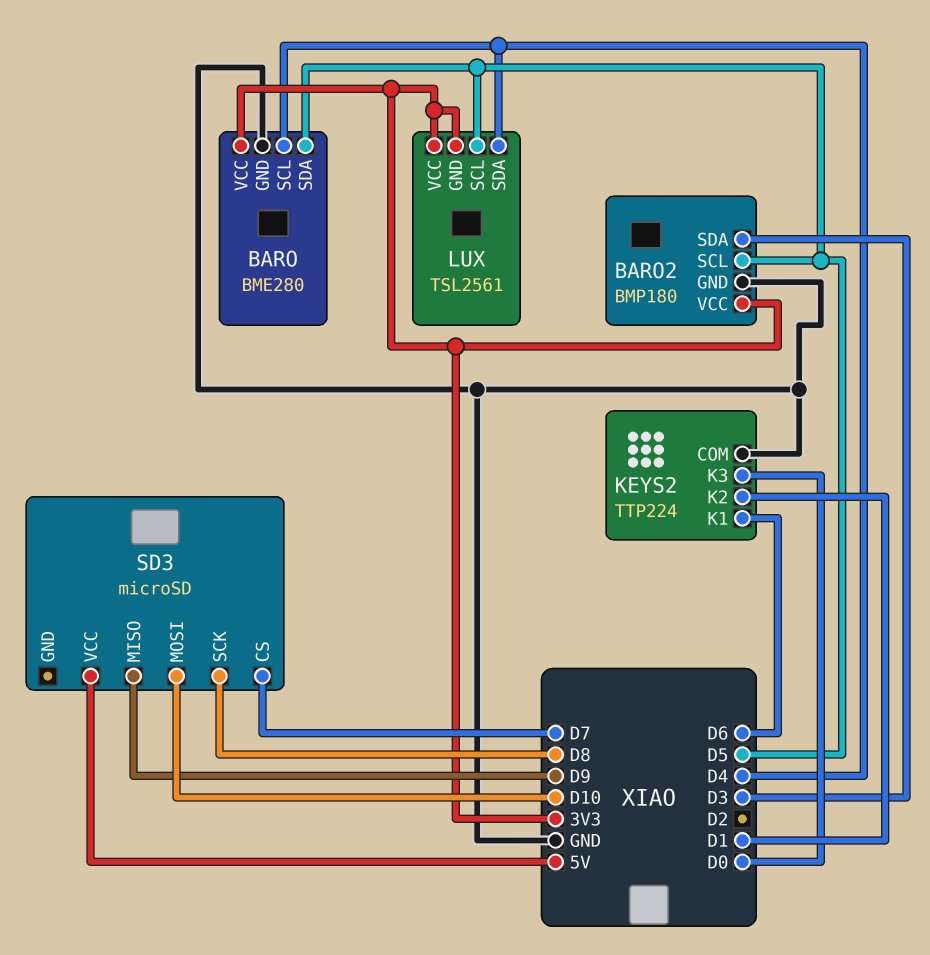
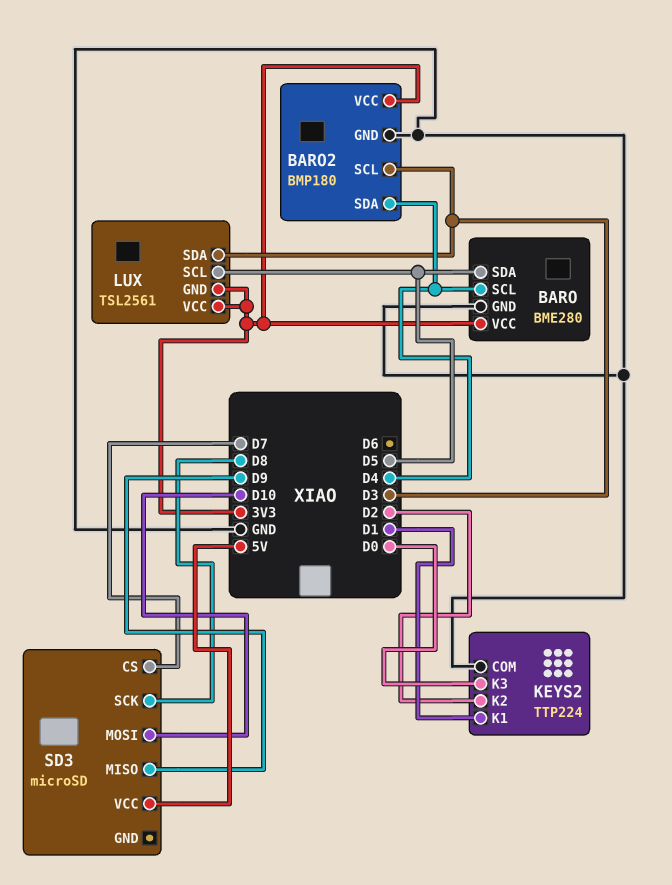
BARO2 pin SCL: D5 -> D3
BARO2 pin SDA: D3 -> D4
KEYS2 pin K1: D6 -> D1
KEYS2 pin K2: D1 -> D2
LUX pin SDA: D4 -> D3

